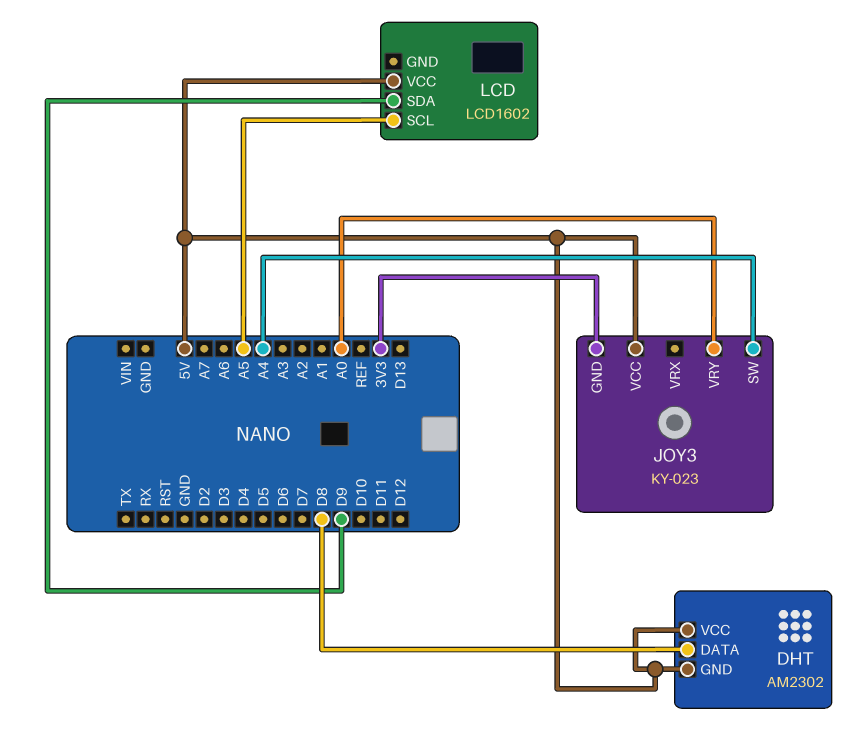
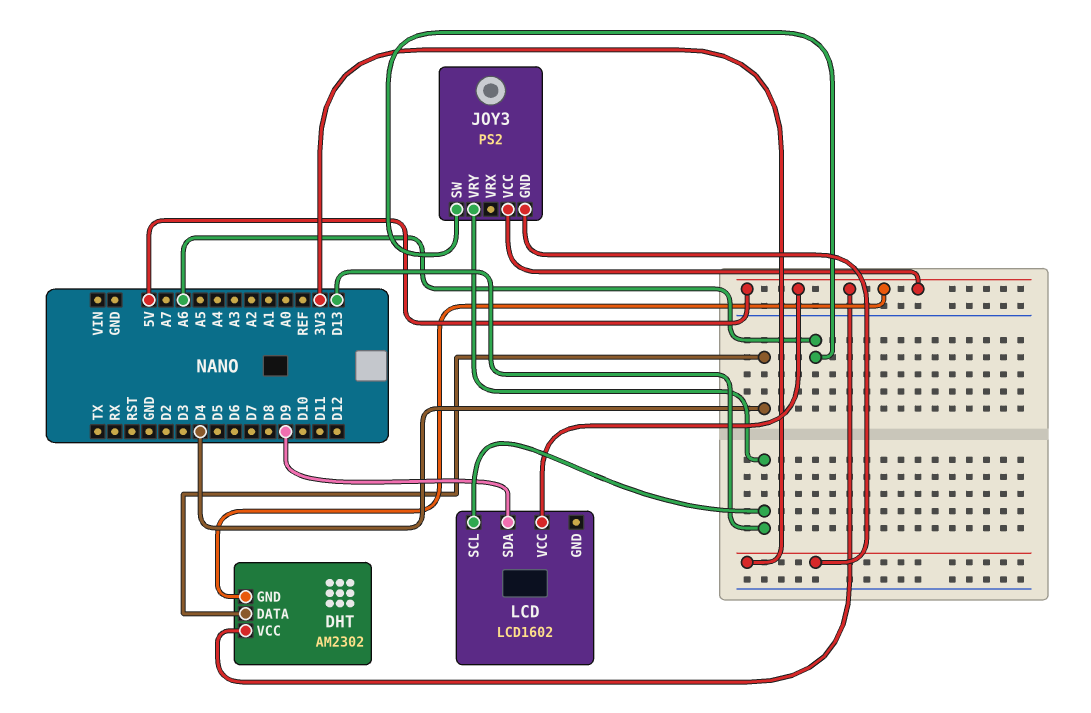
DHT pin DATA: D8 -> D4
JOY3: KY-023 -> PS2
JOY3 pin SW: A4 -> A6
JOY3 pin VRY: A0 -> D13
LCD pin SCL: A5 -> D13

